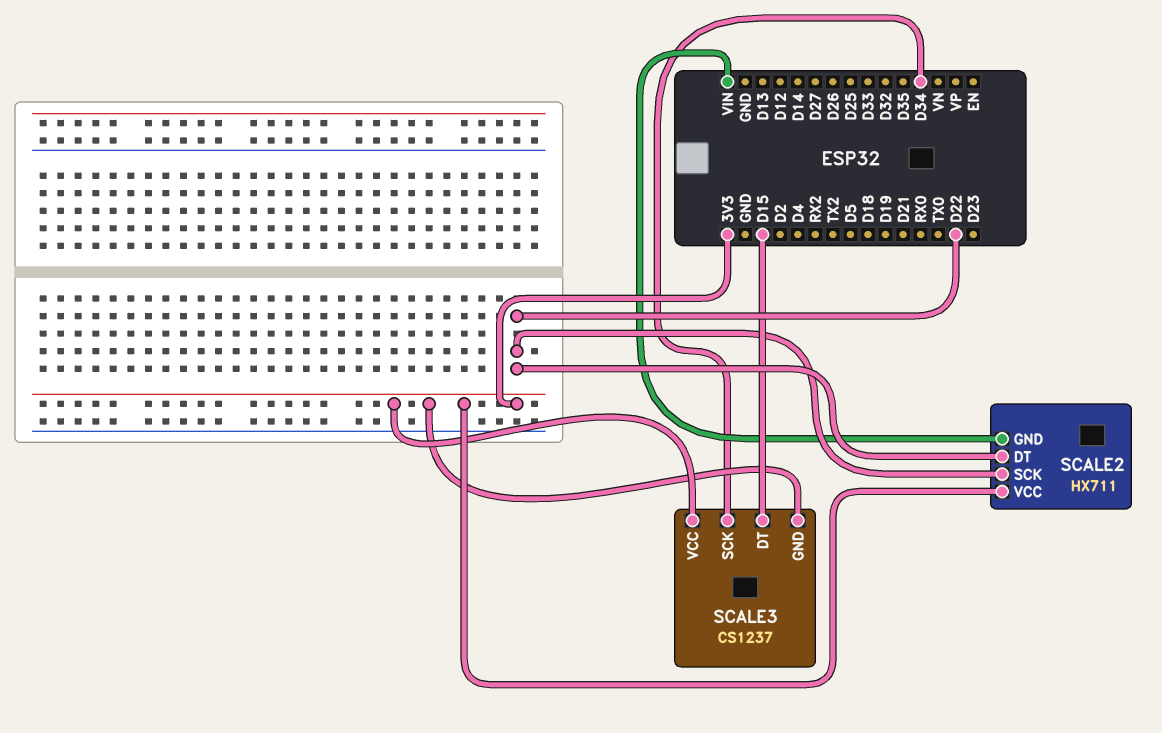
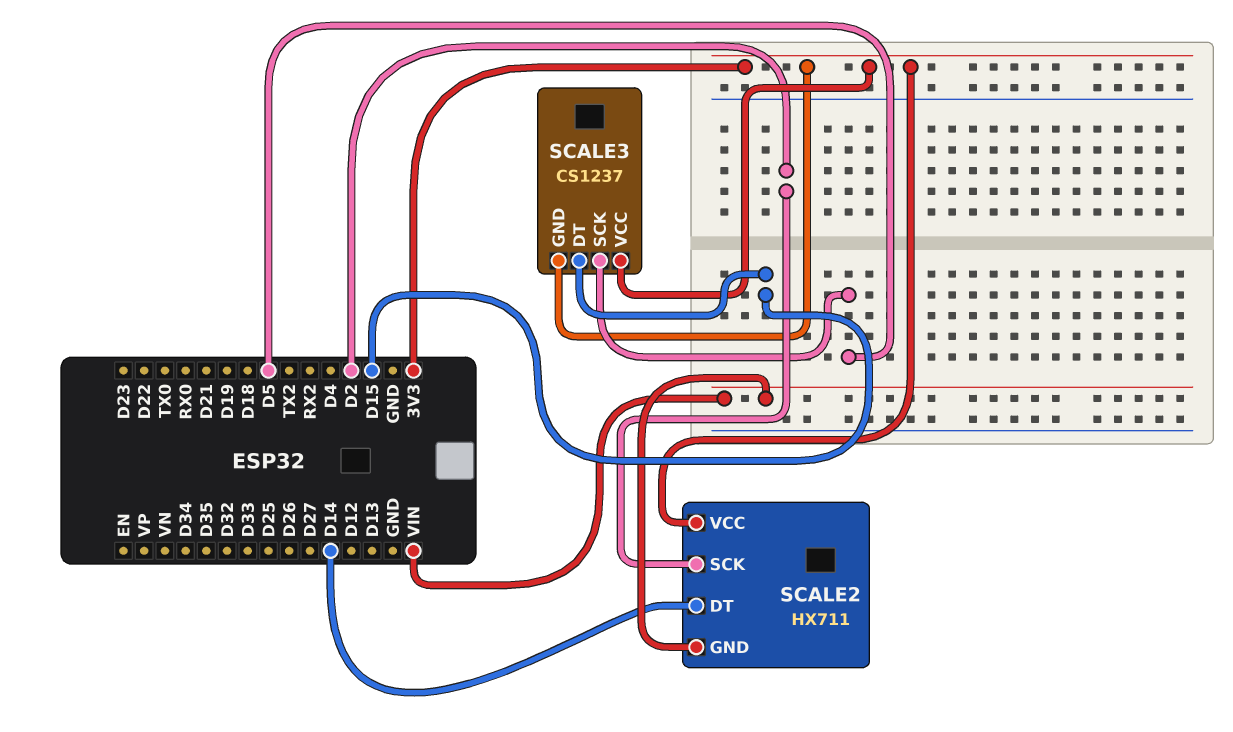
SCALE2 pin DT: D22 -> D14
SCALE2 pin SCK: D22 -> D2
SCALE3 pin SCK: D34 -> D5

